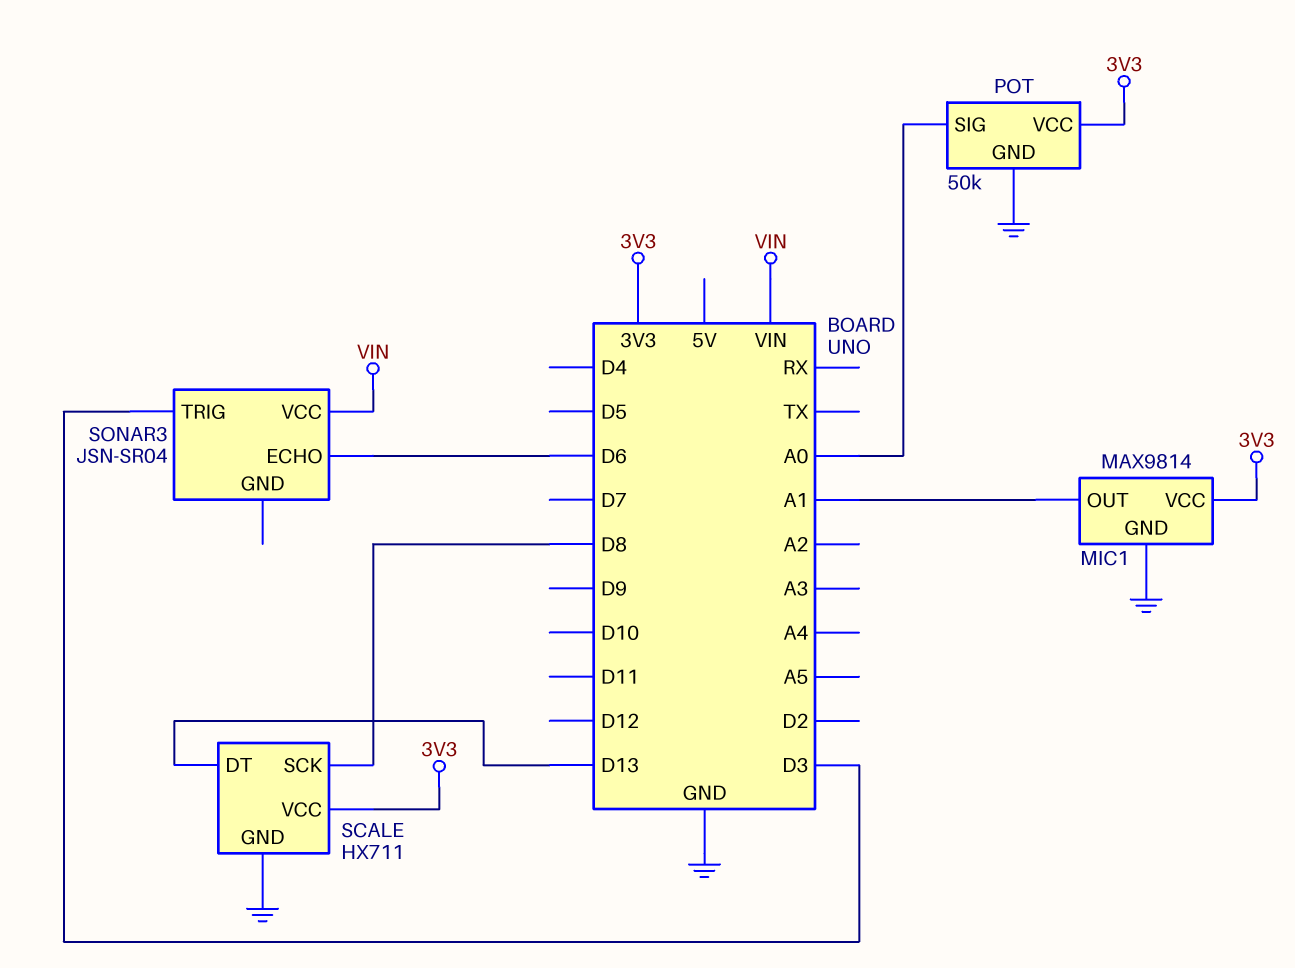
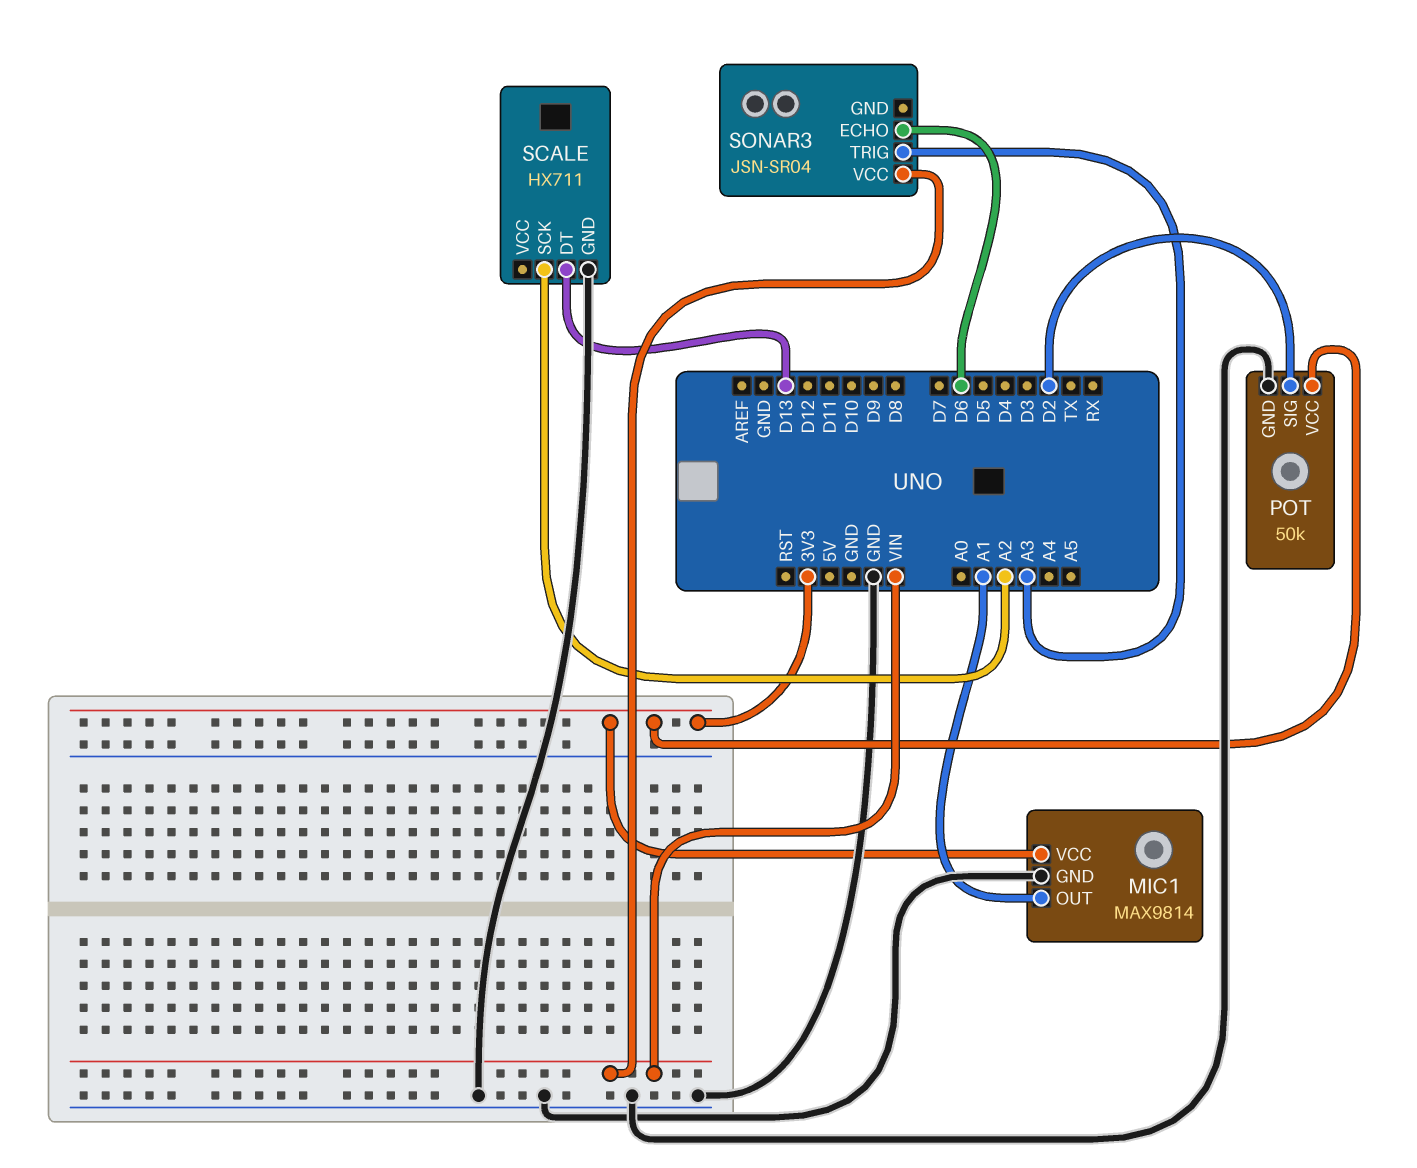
POT pin SIG: A0 -> D2
SCALE pin SCK: D8 -> A2
SCALE pin VCC: 3V3 -> none
SONAR3 pin TRIG: D3 -> A3

